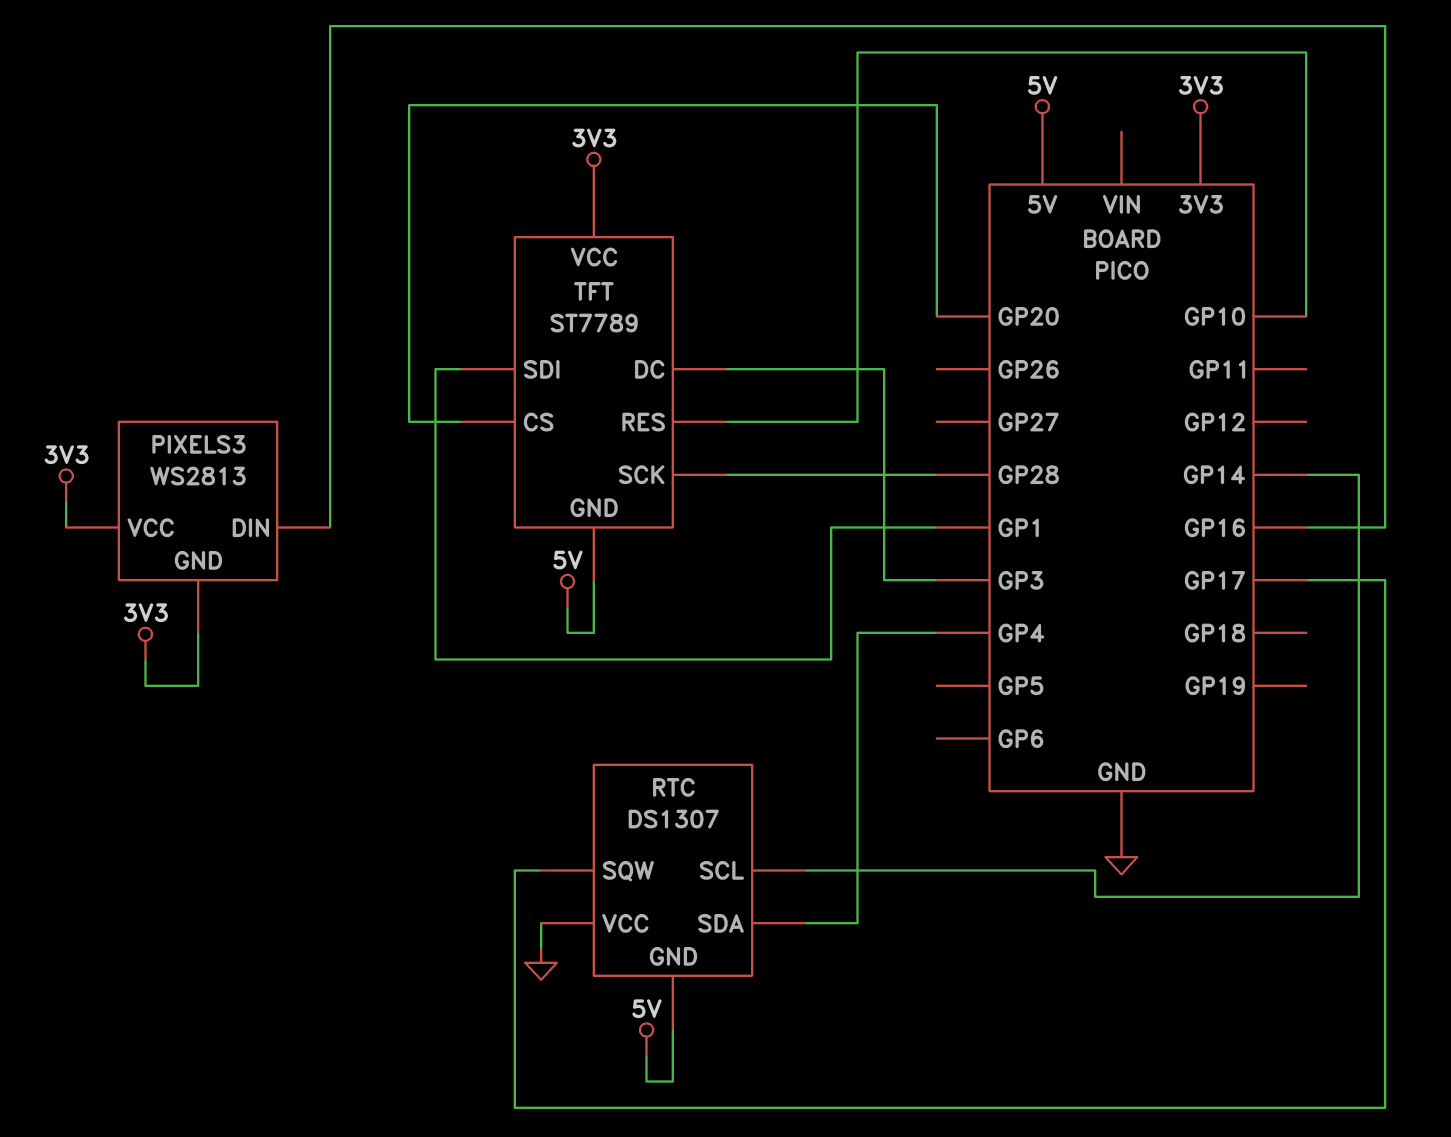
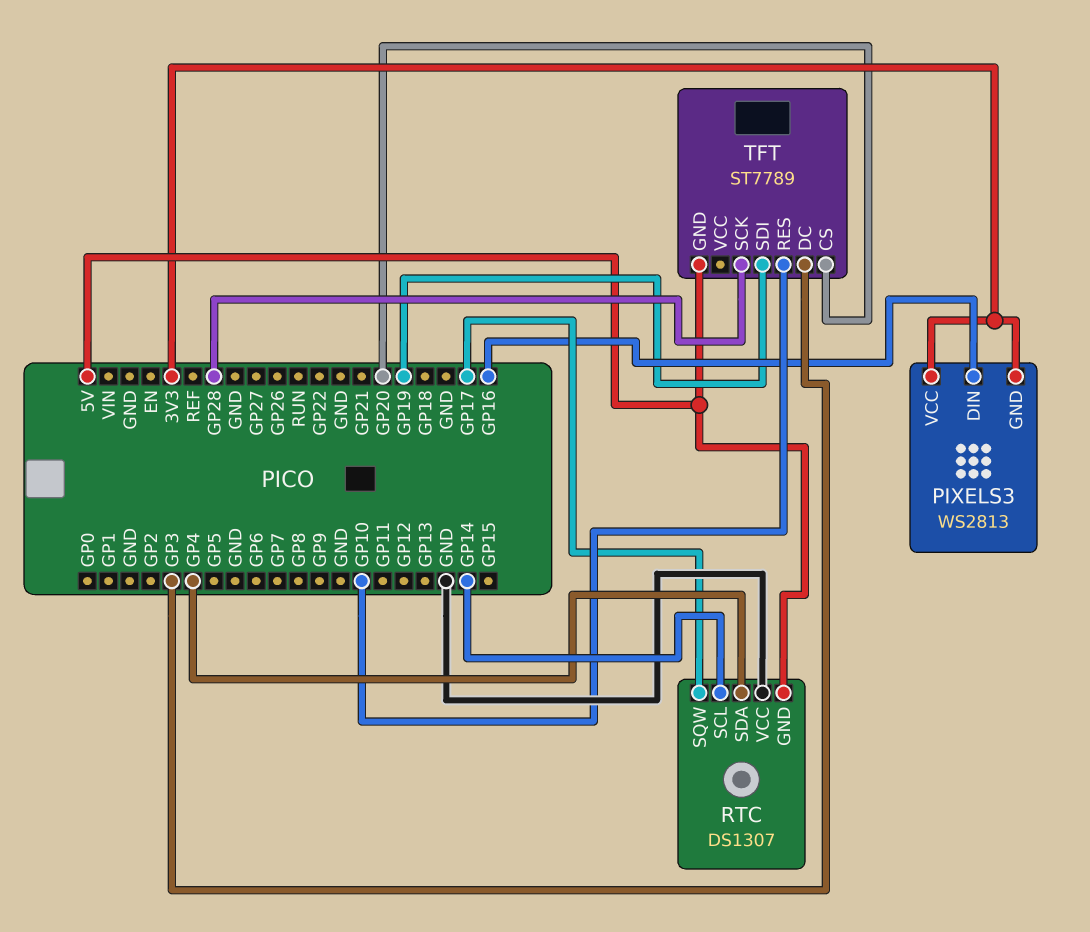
TFT pin SDI: GP1 -> GP19
TFT pin VCC: 3V3 -> none

